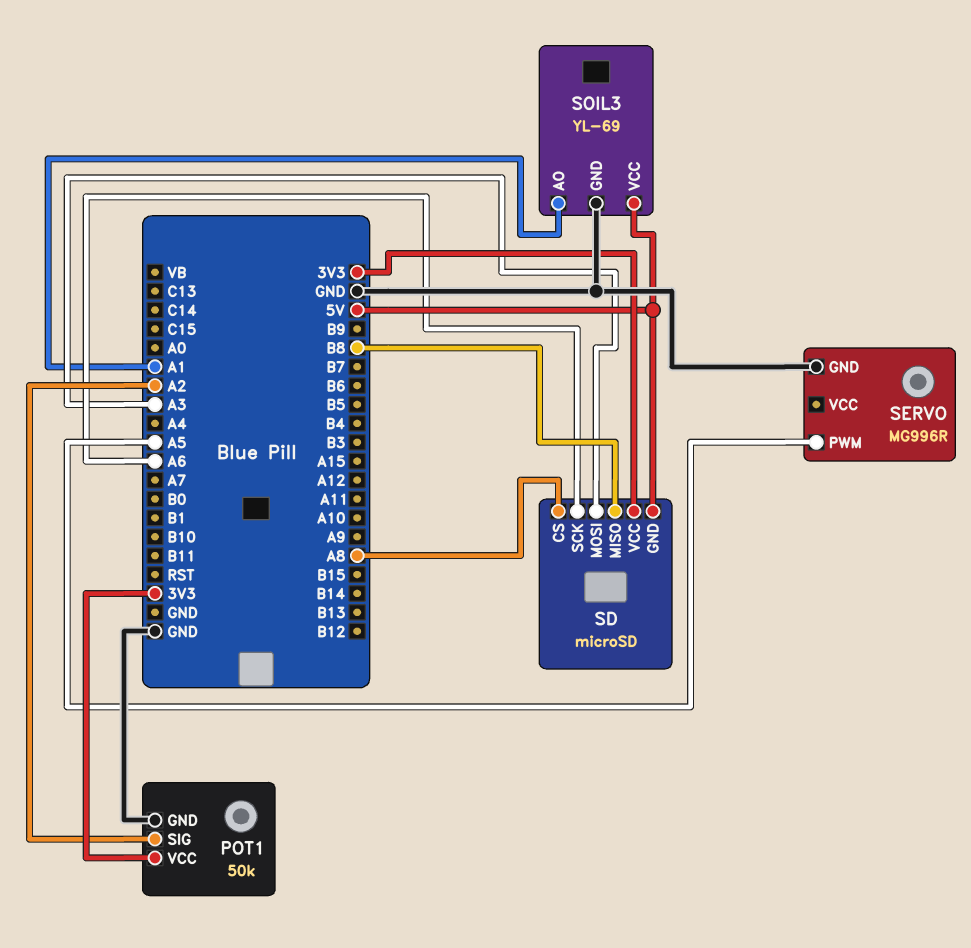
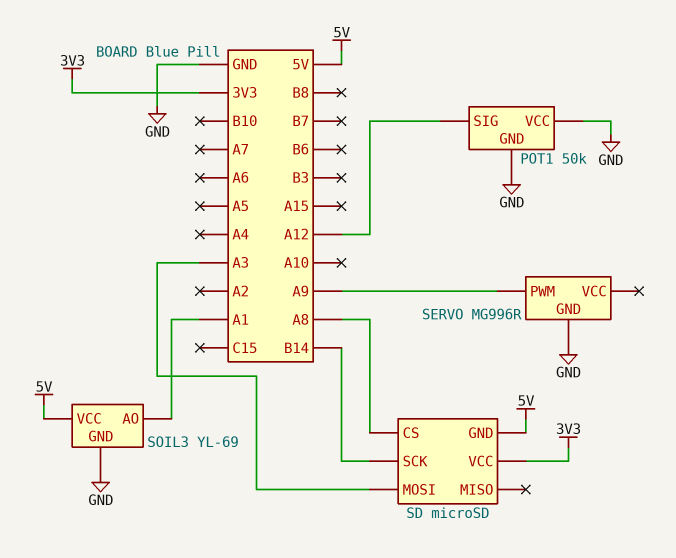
POT1 pin SIG: A2 -> A12
POT1 pin VCC: 3V3 -> GND
SD pin MISO: B8 -> none
SD pin SCK: A6 -> B14
SERVO pin PWM: A5 -> A9

